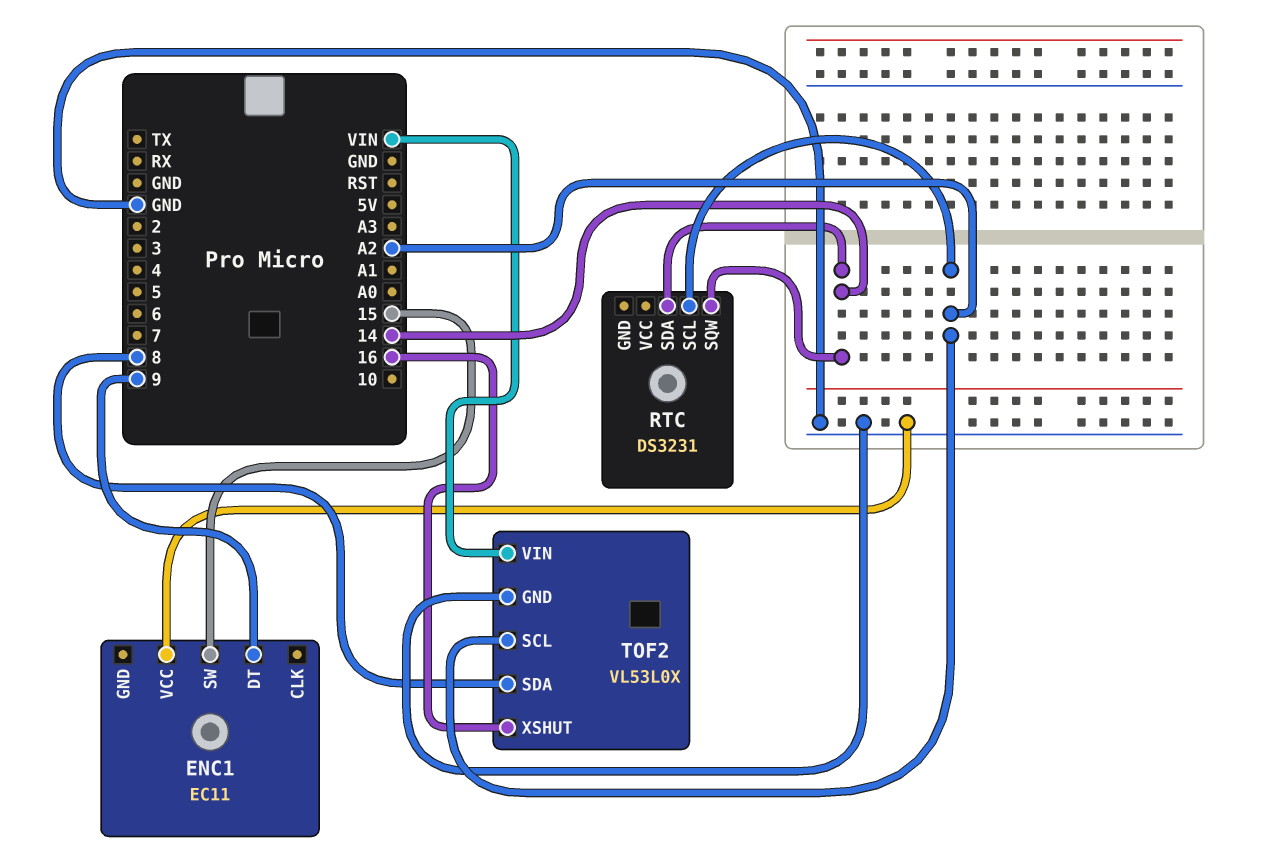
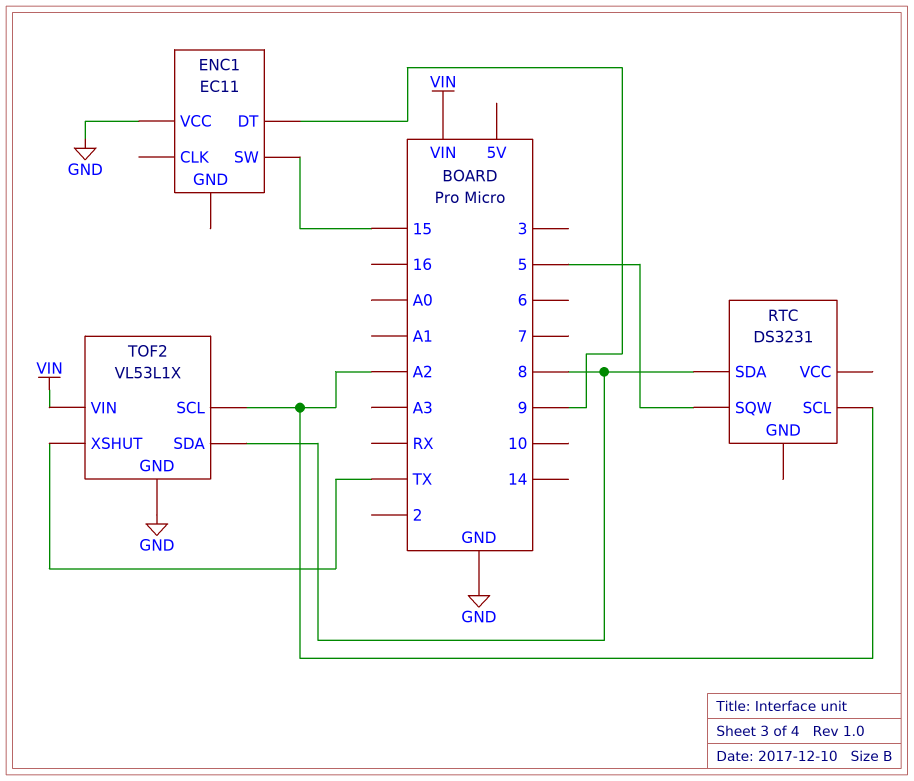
RTC pin SDA: 14 -> 8
RTC pin SQW: 14 -> 5
TOF2: VL53L0X -> VL53L1X
TOF2 pin XSHUT: 16 -> TX

